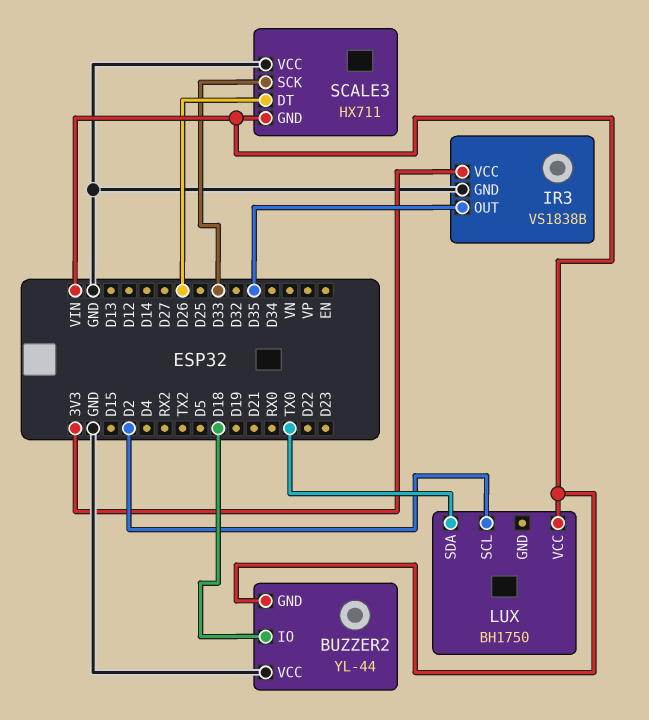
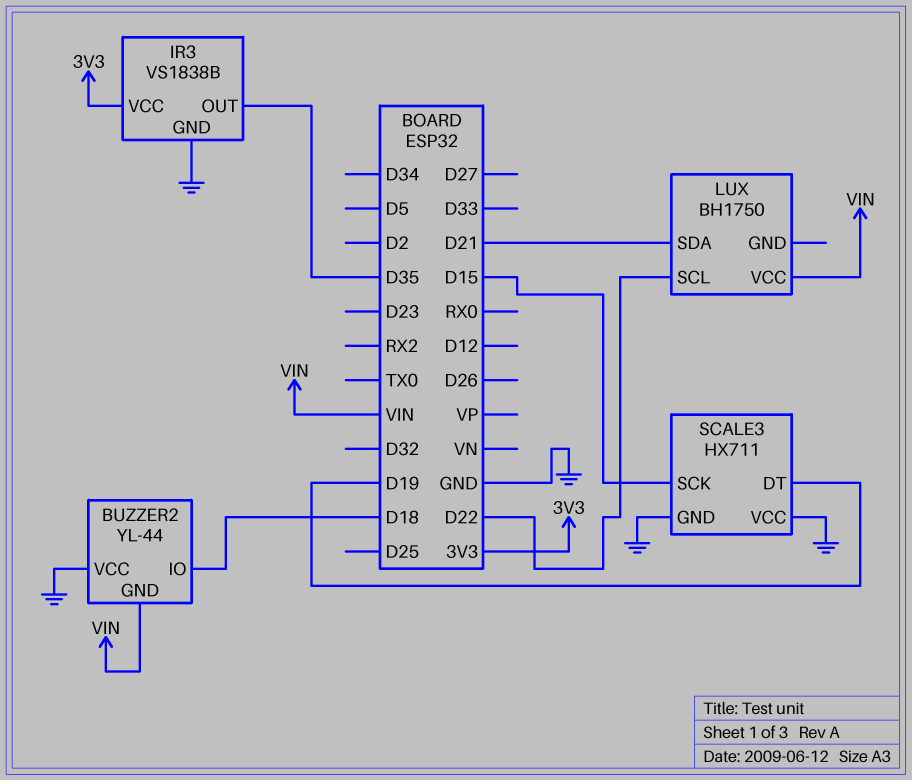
LUX pin SCL: D2 -> D22
LUX pin SDA: TX0 -> D21
SCALE3 pin DT: D26 -> D19
SCALE3 pin GND: VIN -> GND
SCALE3 pin SCK: D33 -> D15

